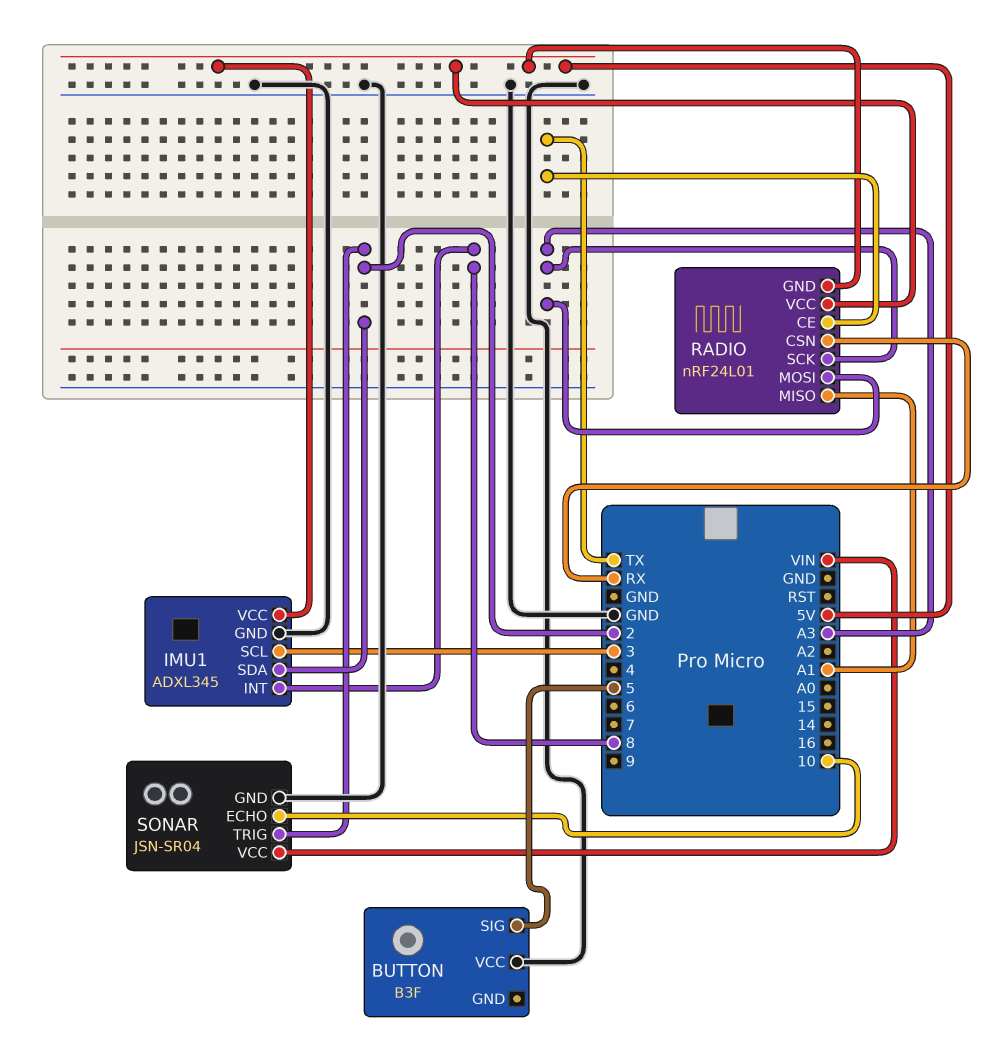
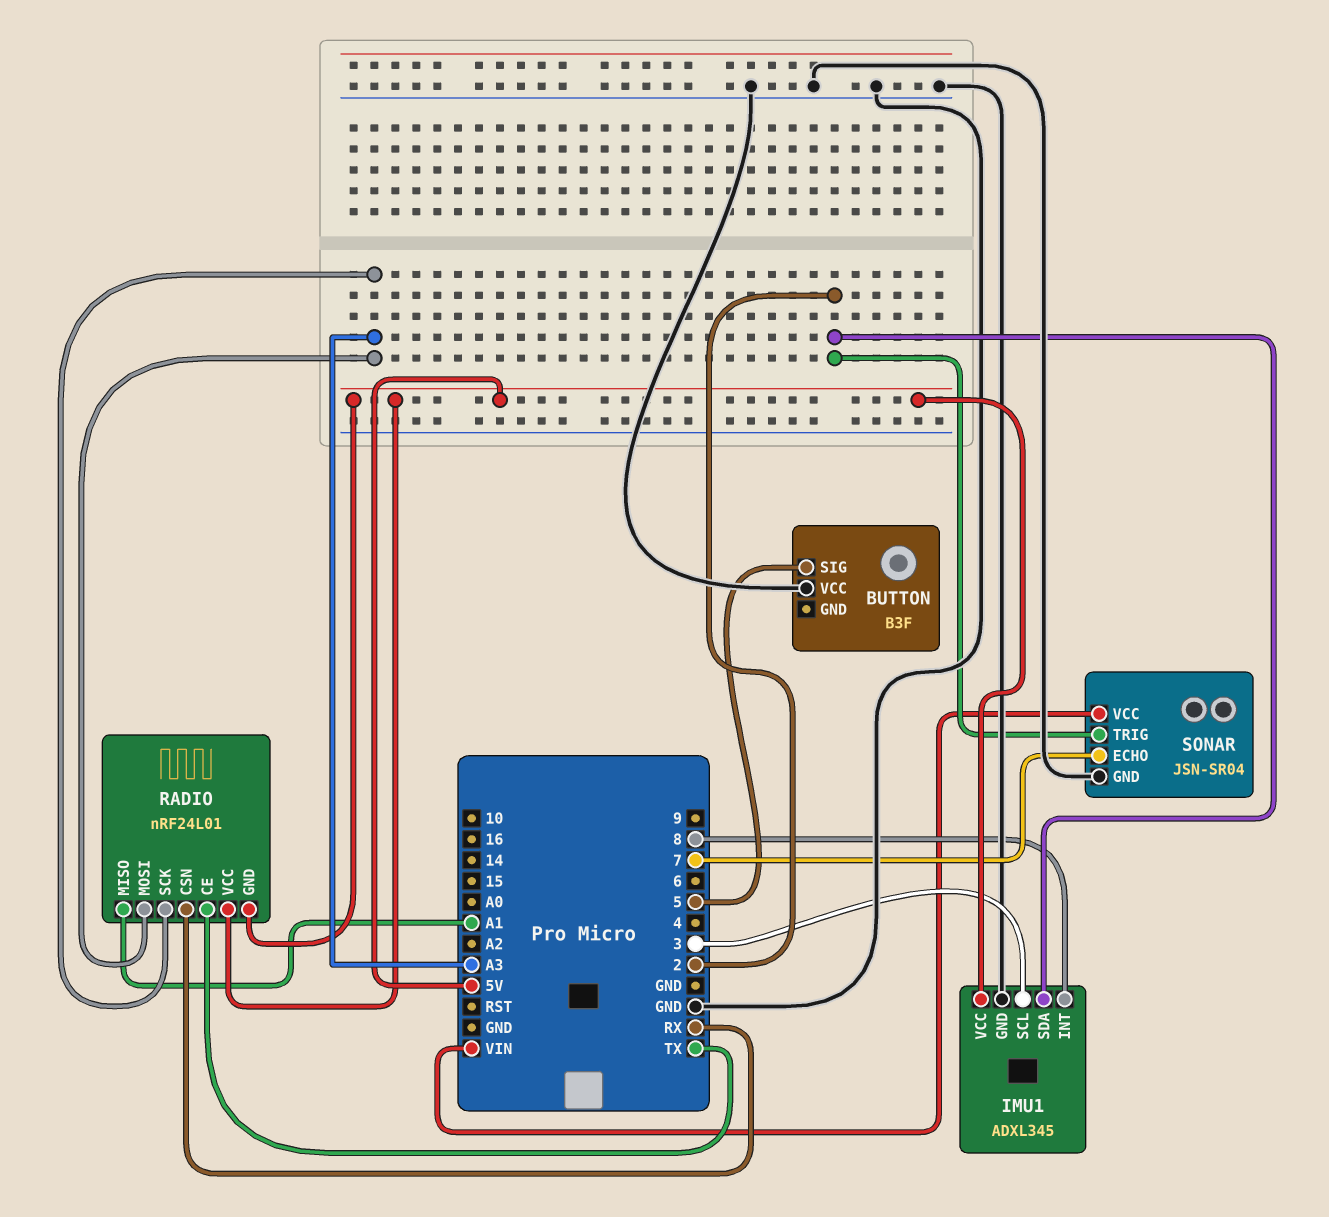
SONAR pin ECHO: 10 -> 7

